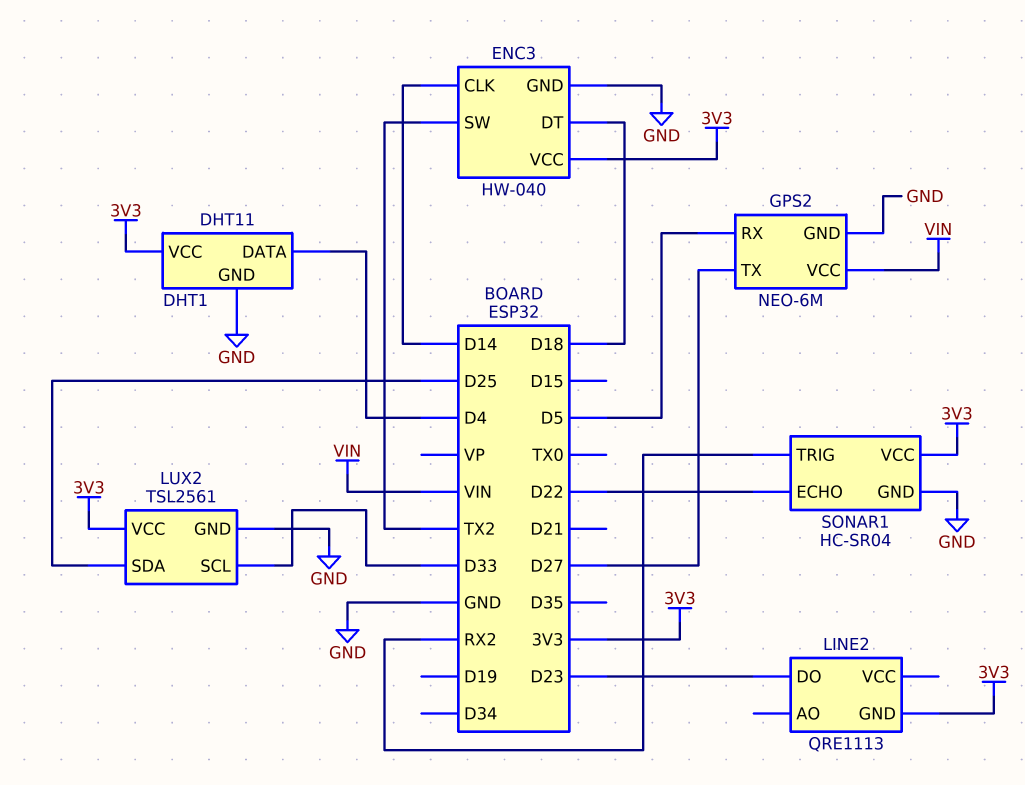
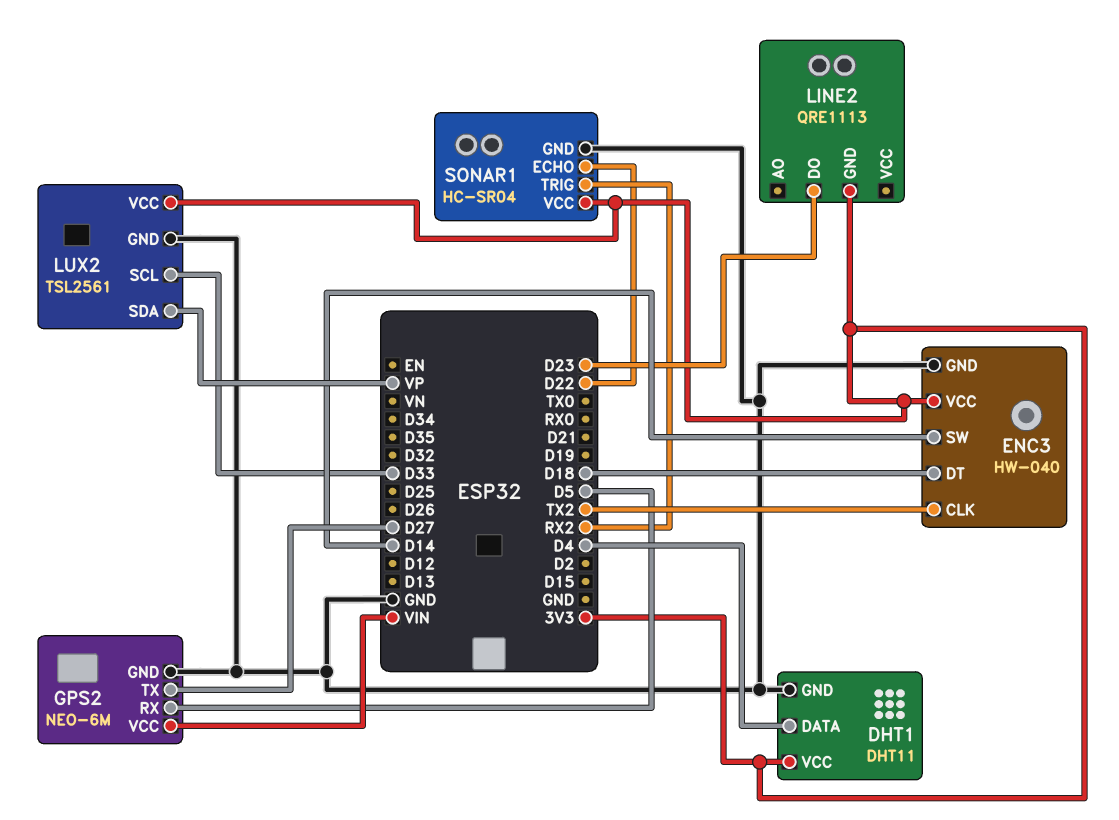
ENC3 pin CLK: D14 -> TX2
ENC3 pin SW: TX2 -> D14
LUX2 pin SDA: D25 -> VP

